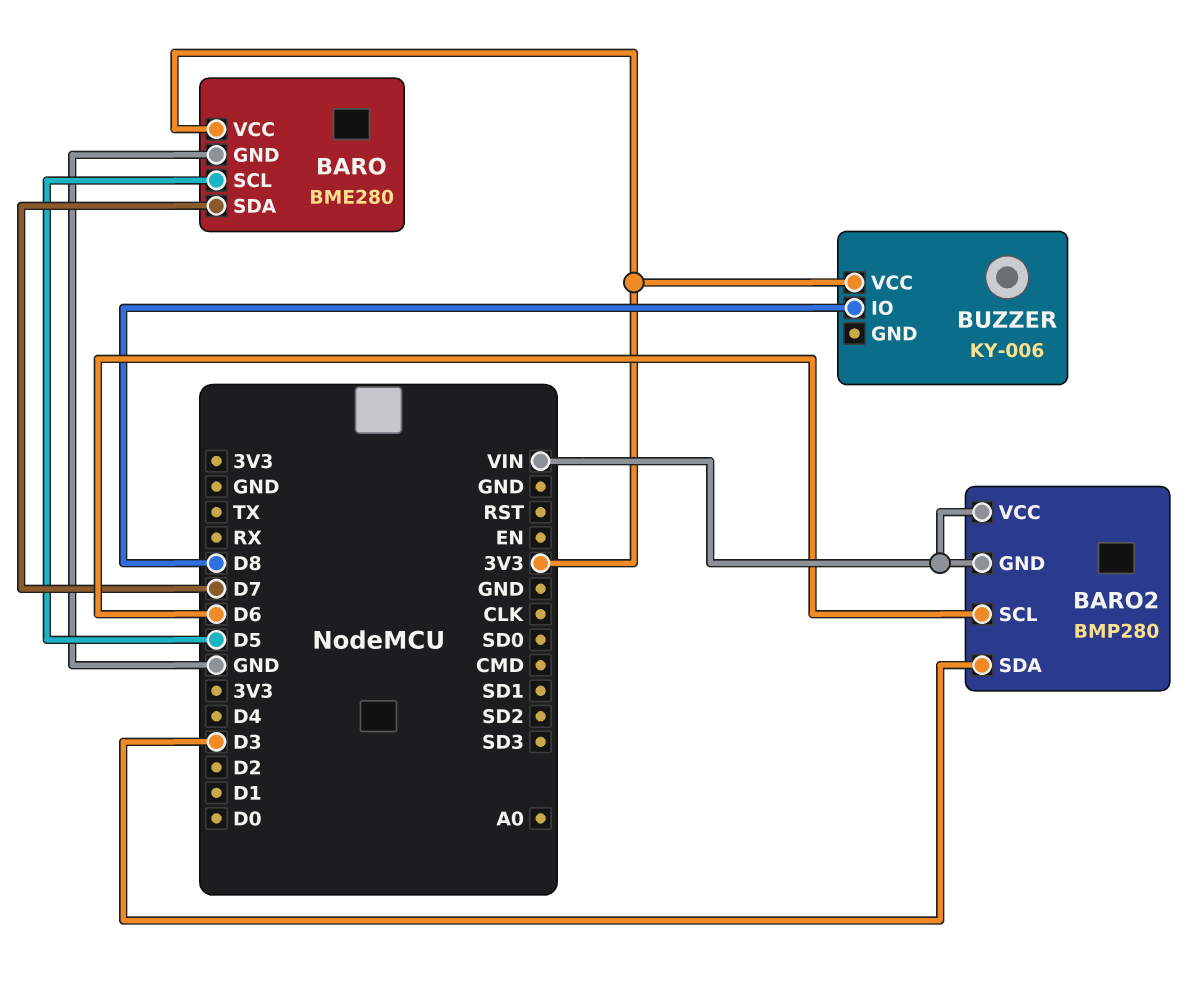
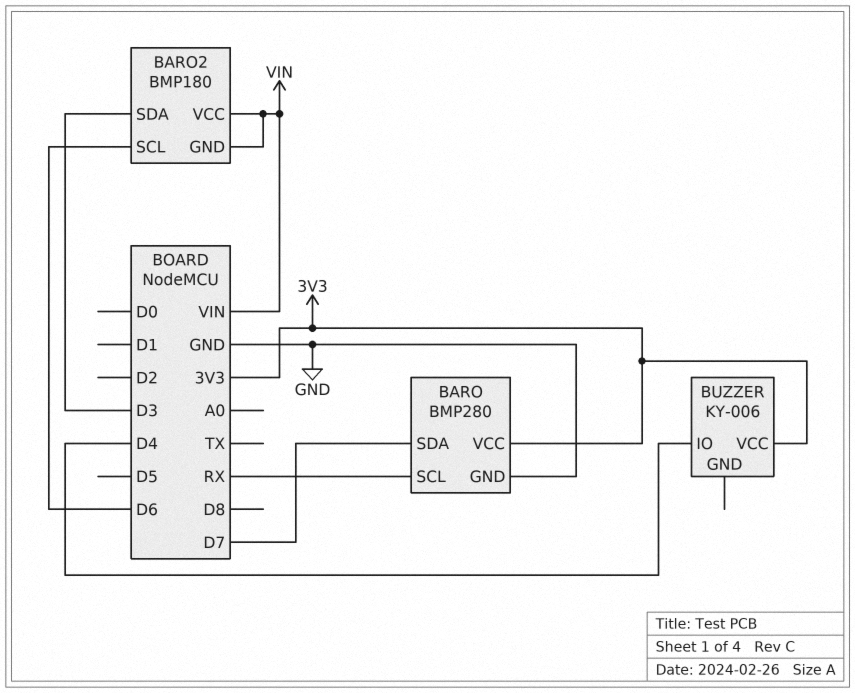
BARO: BME280 -> BMP280
BARO pin SCL: D5 -> RX
BARO2: BMP280 -> BMP180
BUZZER pin IO: D8 -> D4

